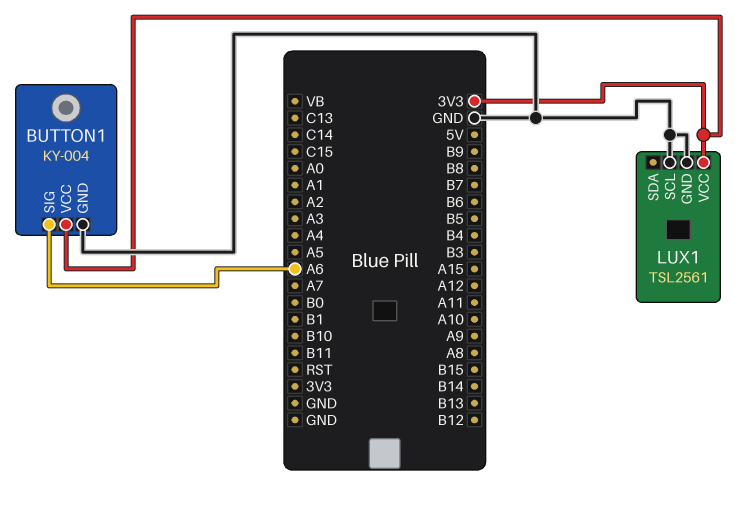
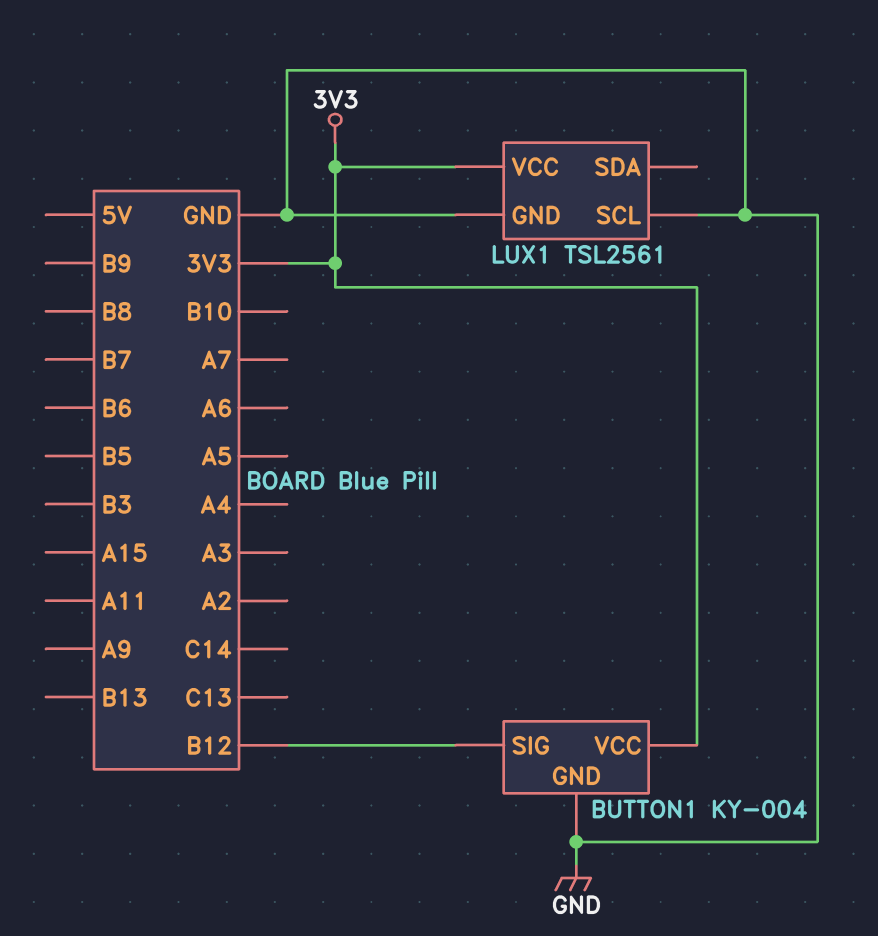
BUTTON1 pin SIG: A6 -> B12

